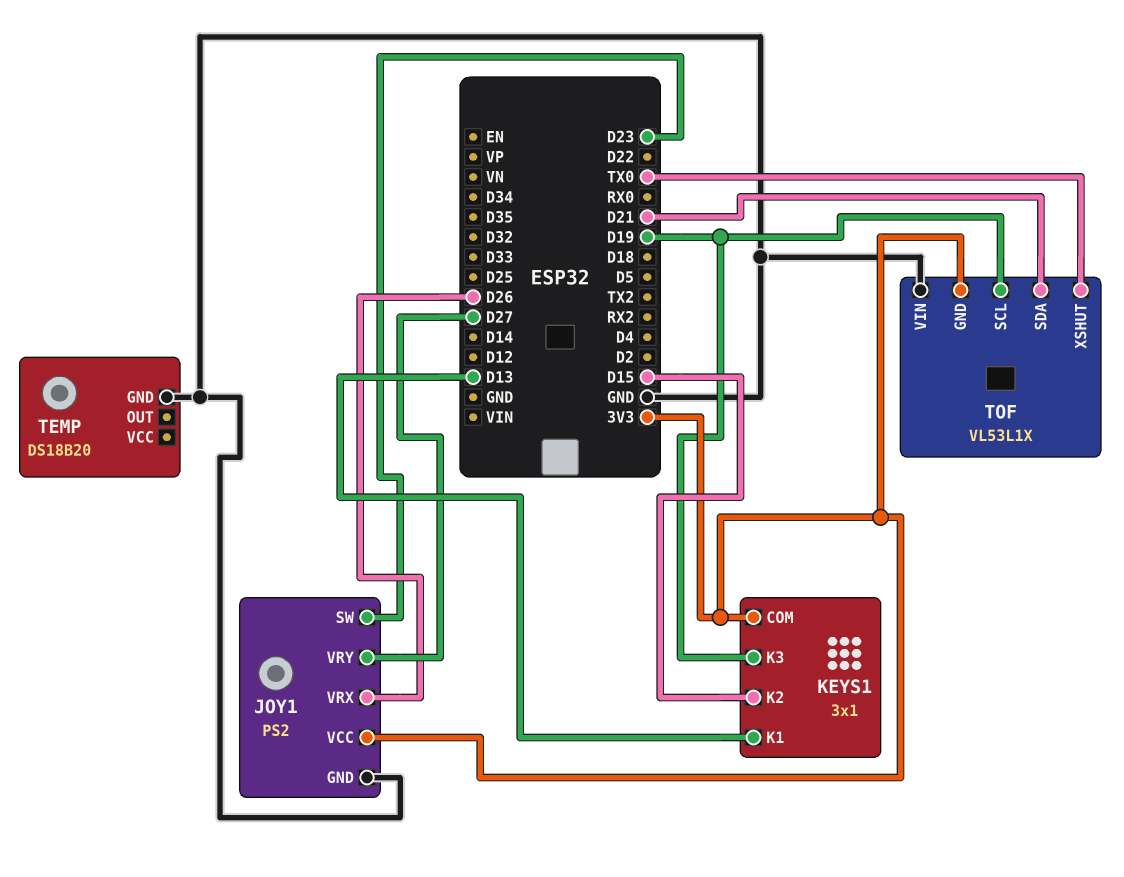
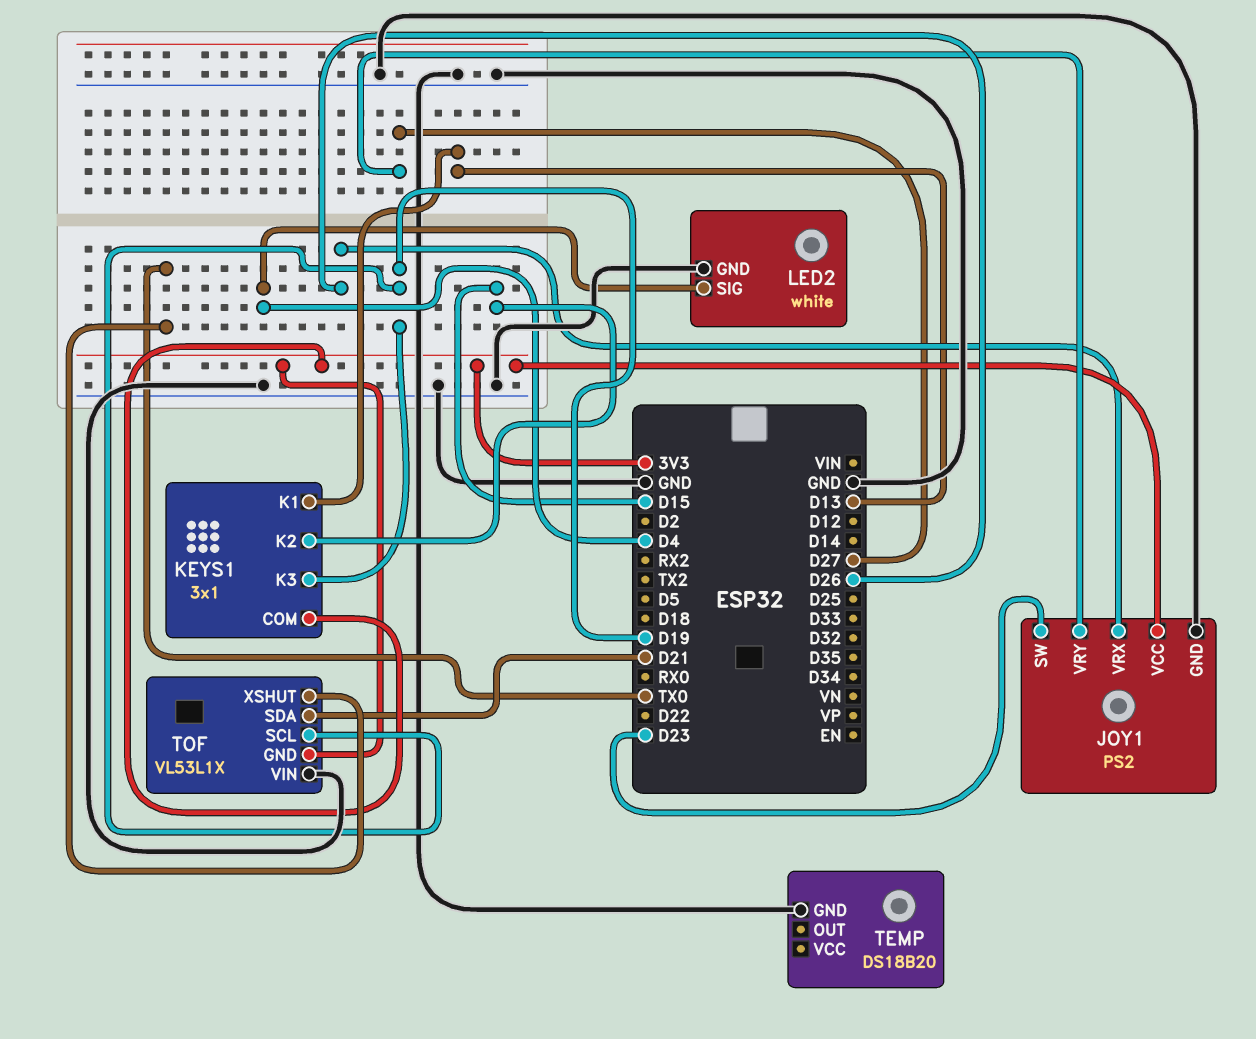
LED2: none -> white
LED2 pin GND: none -> GND
LED2 pin SIG: none -> D4

